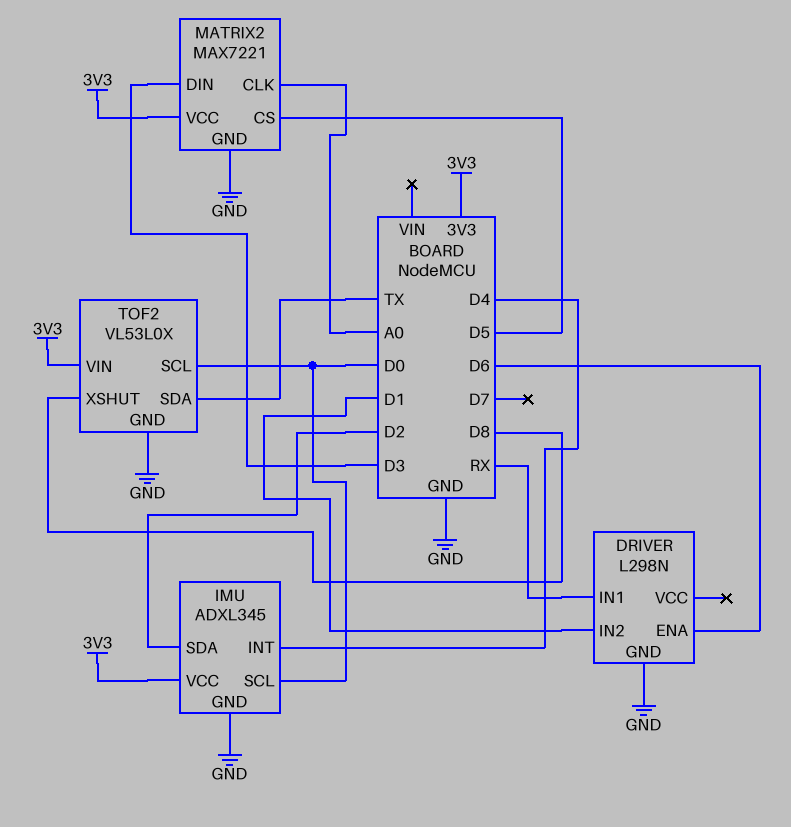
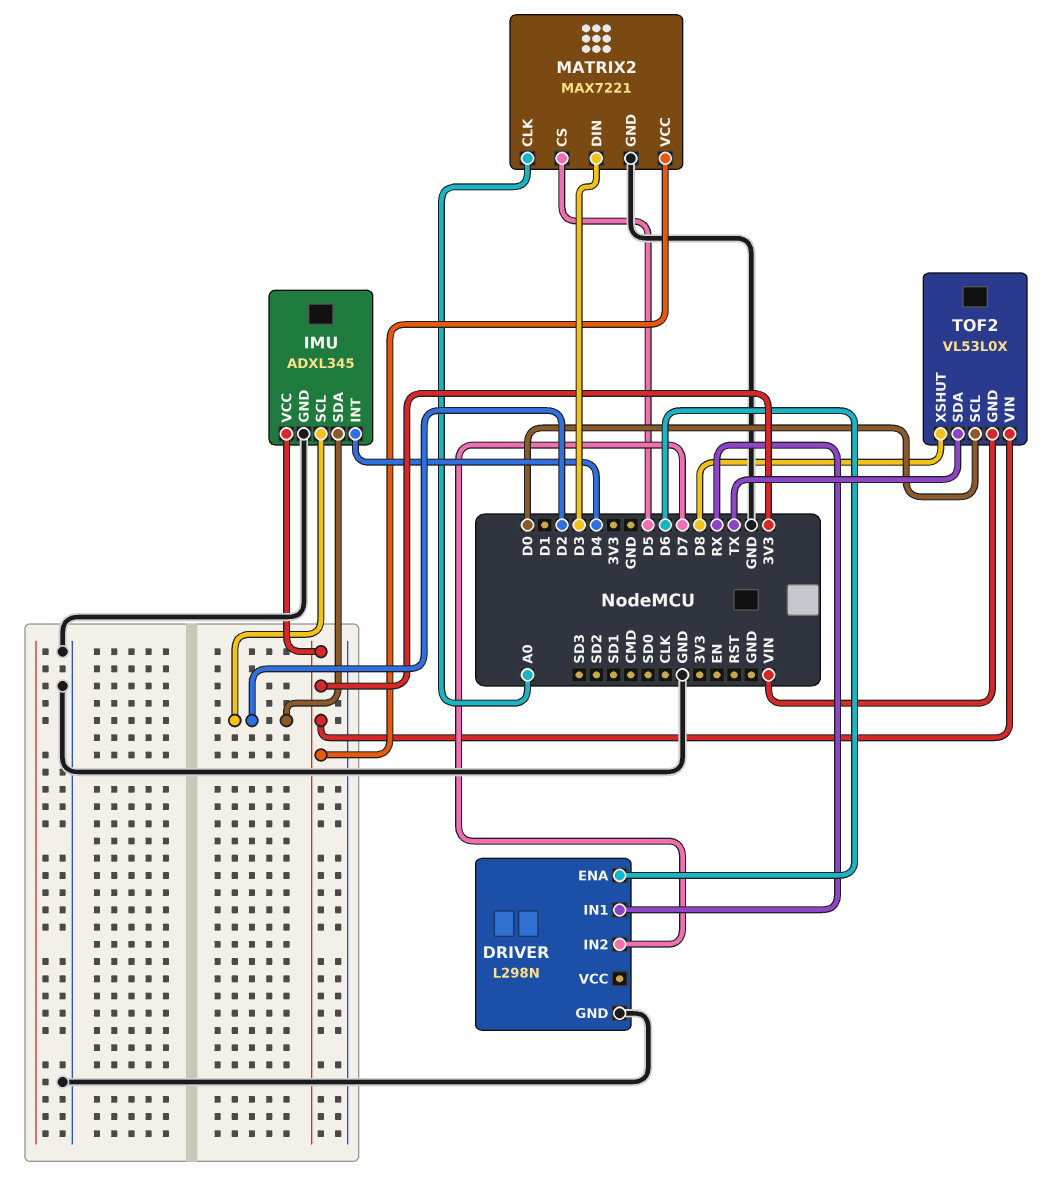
DRIVER pin IN2: D1 -> D7
IMU pin SCL: D0 -> D2
TOF2 pin GND: GND -> VIN

